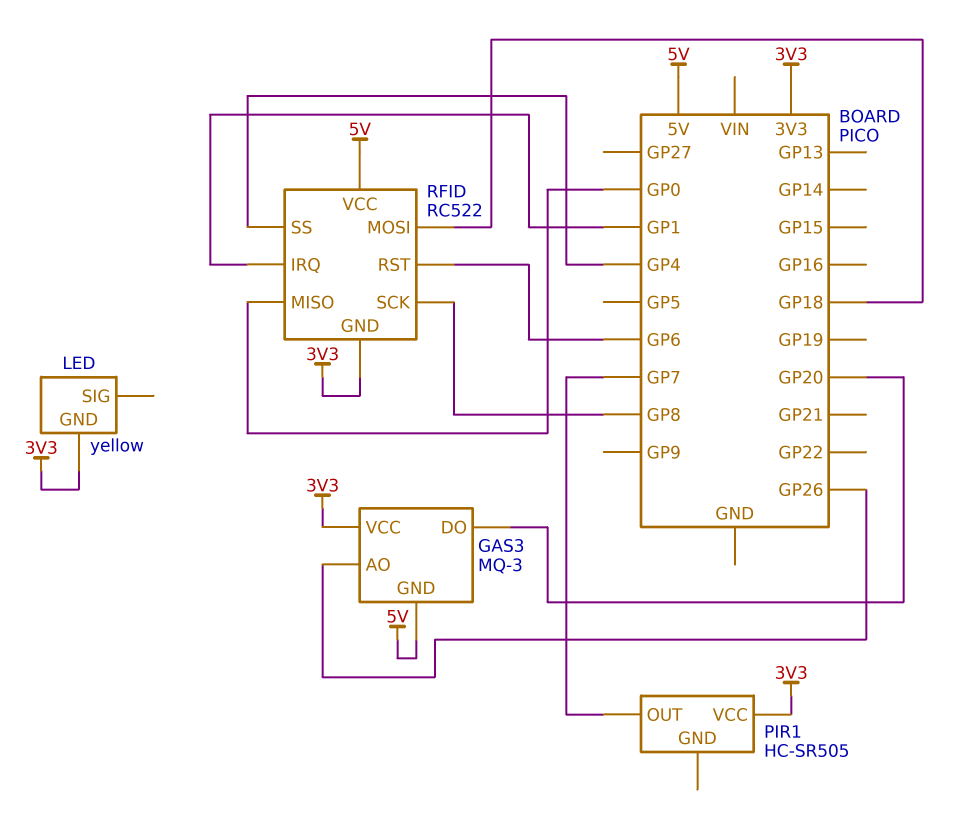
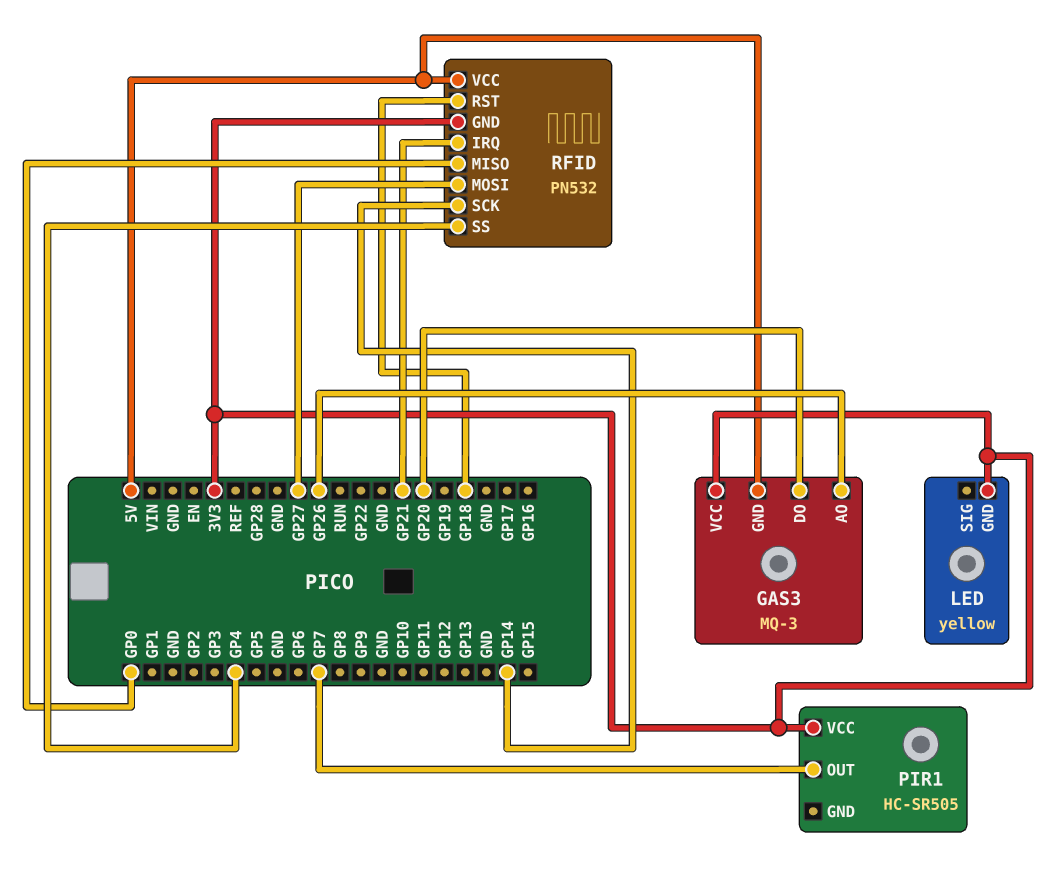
RFID: RC522 -> PN532
RFID pin IRQ: GP1 -> GP21
RFID pin MOSI: GP18 -> GP27
RFID pin RST: GP6 -> GP18
RFID pin SCK: GP8 -> GP14

